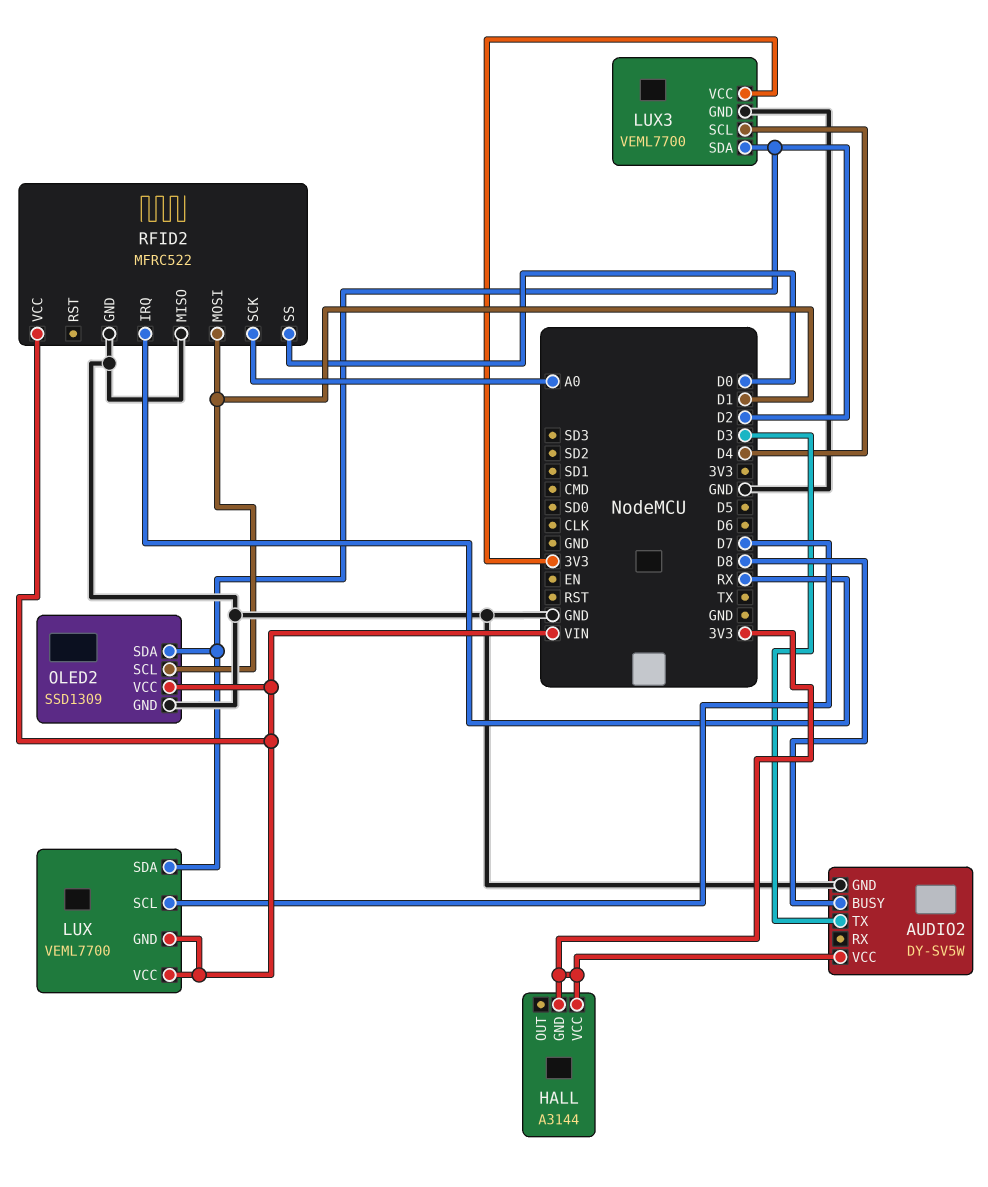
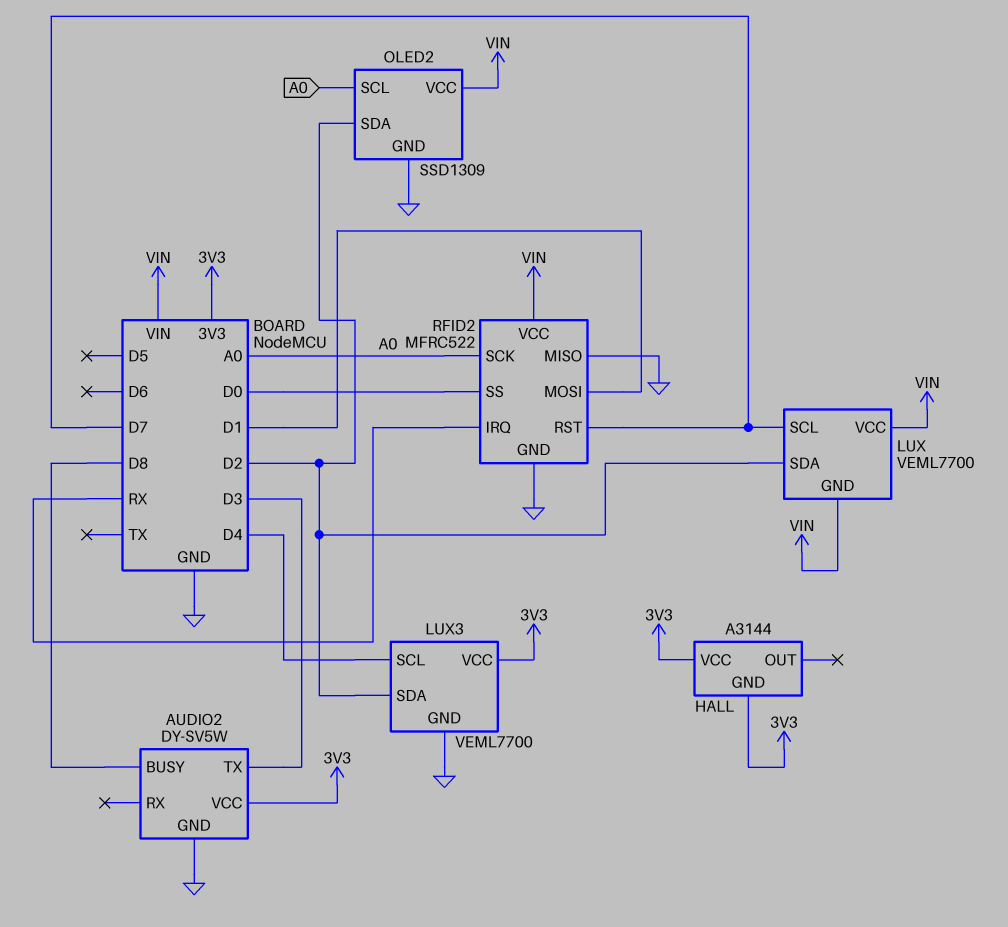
OLED2 pin SCL: D1 -> A0
RFID2 pin RST: none -> D7

